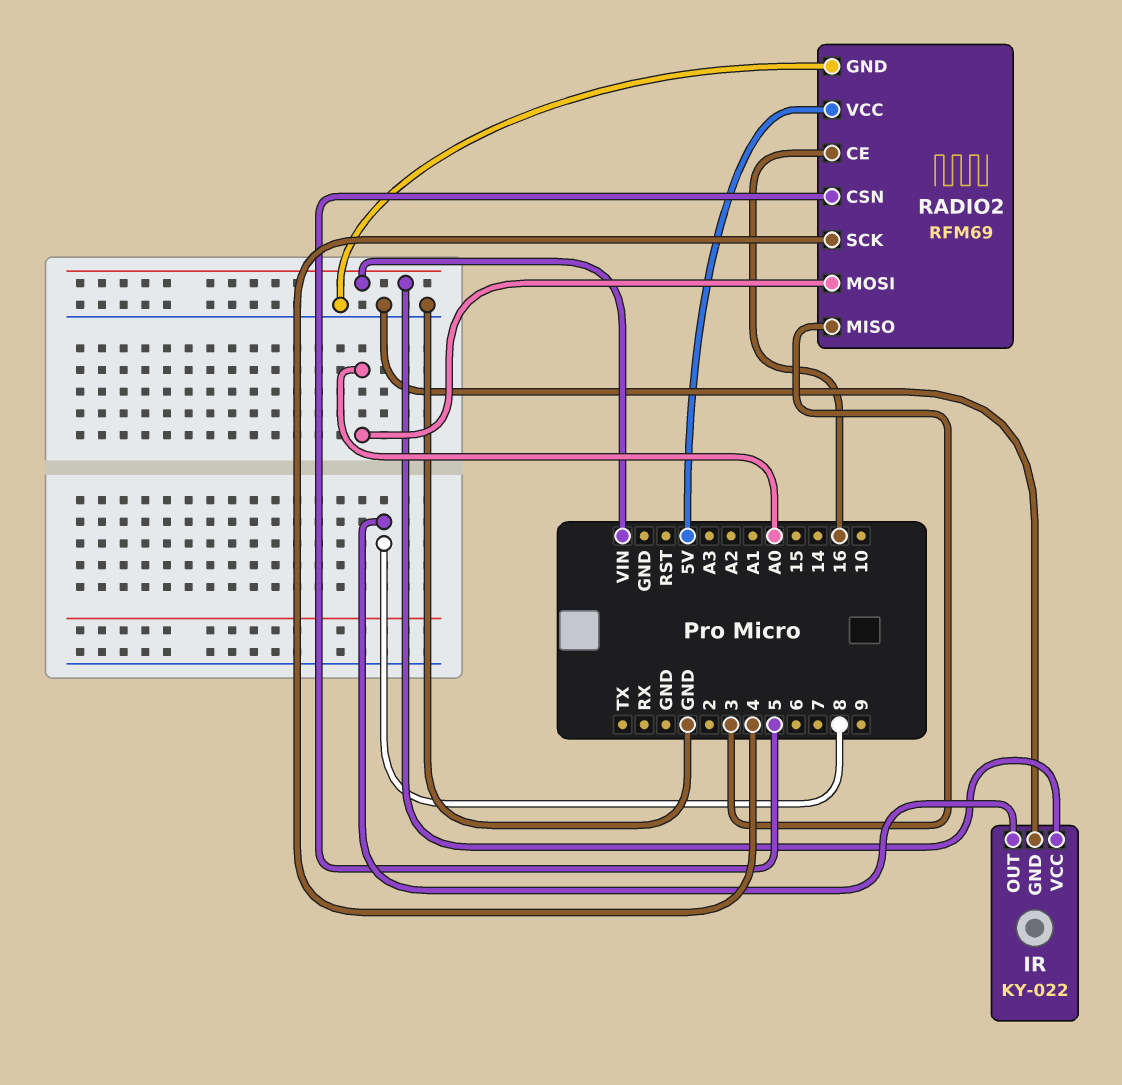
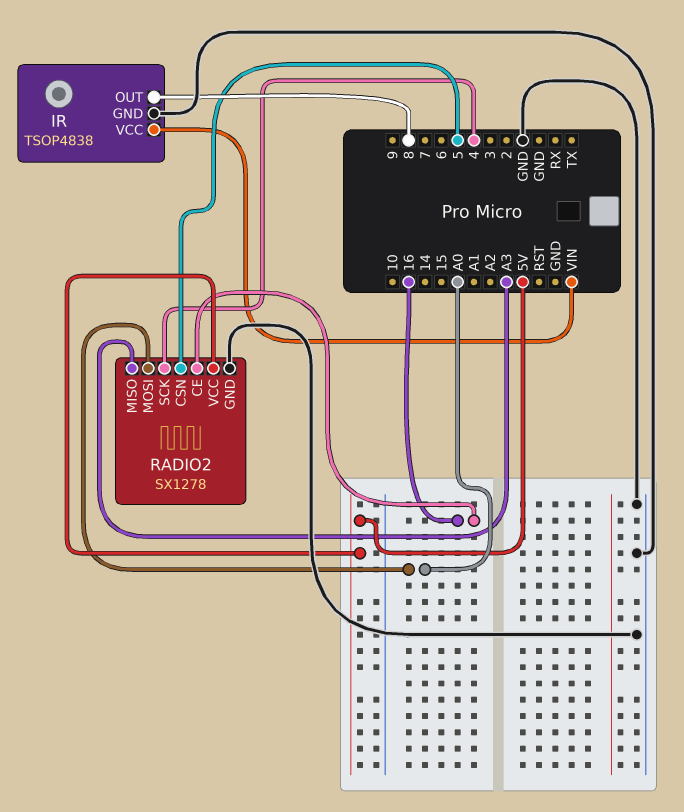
IR: KY-022 -> TSOP4838
RADIO2: RFM69 -> SX1278
RADIO2 pin MISO: 3 -> A3

